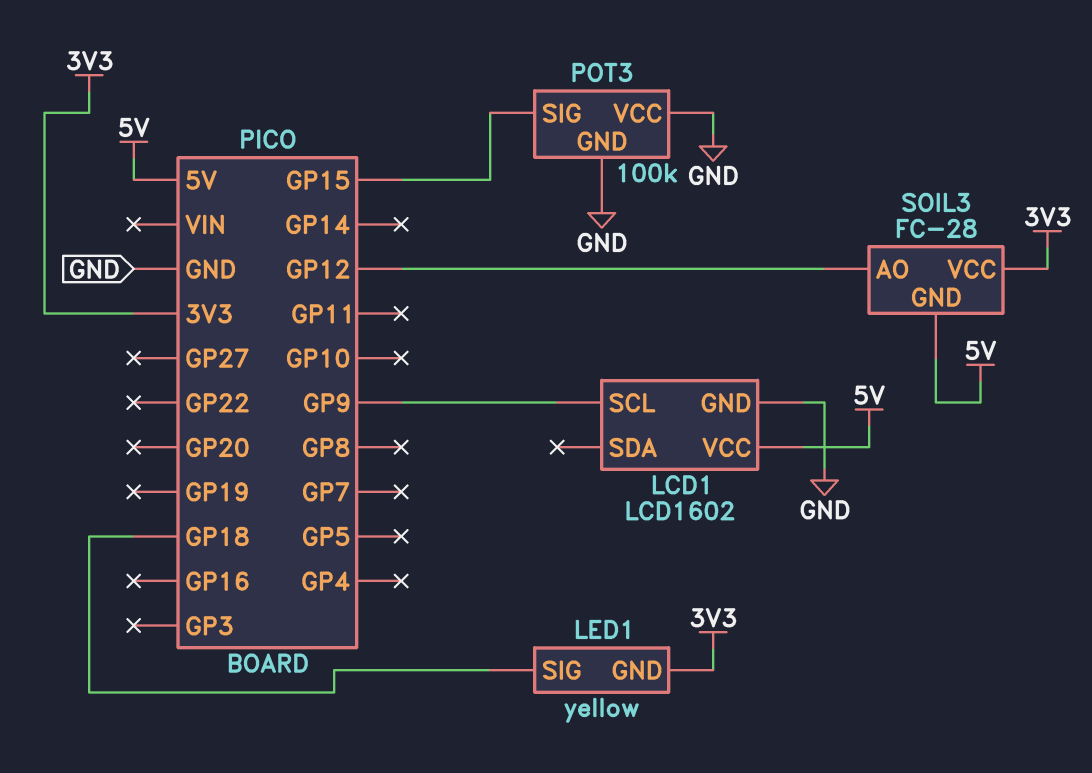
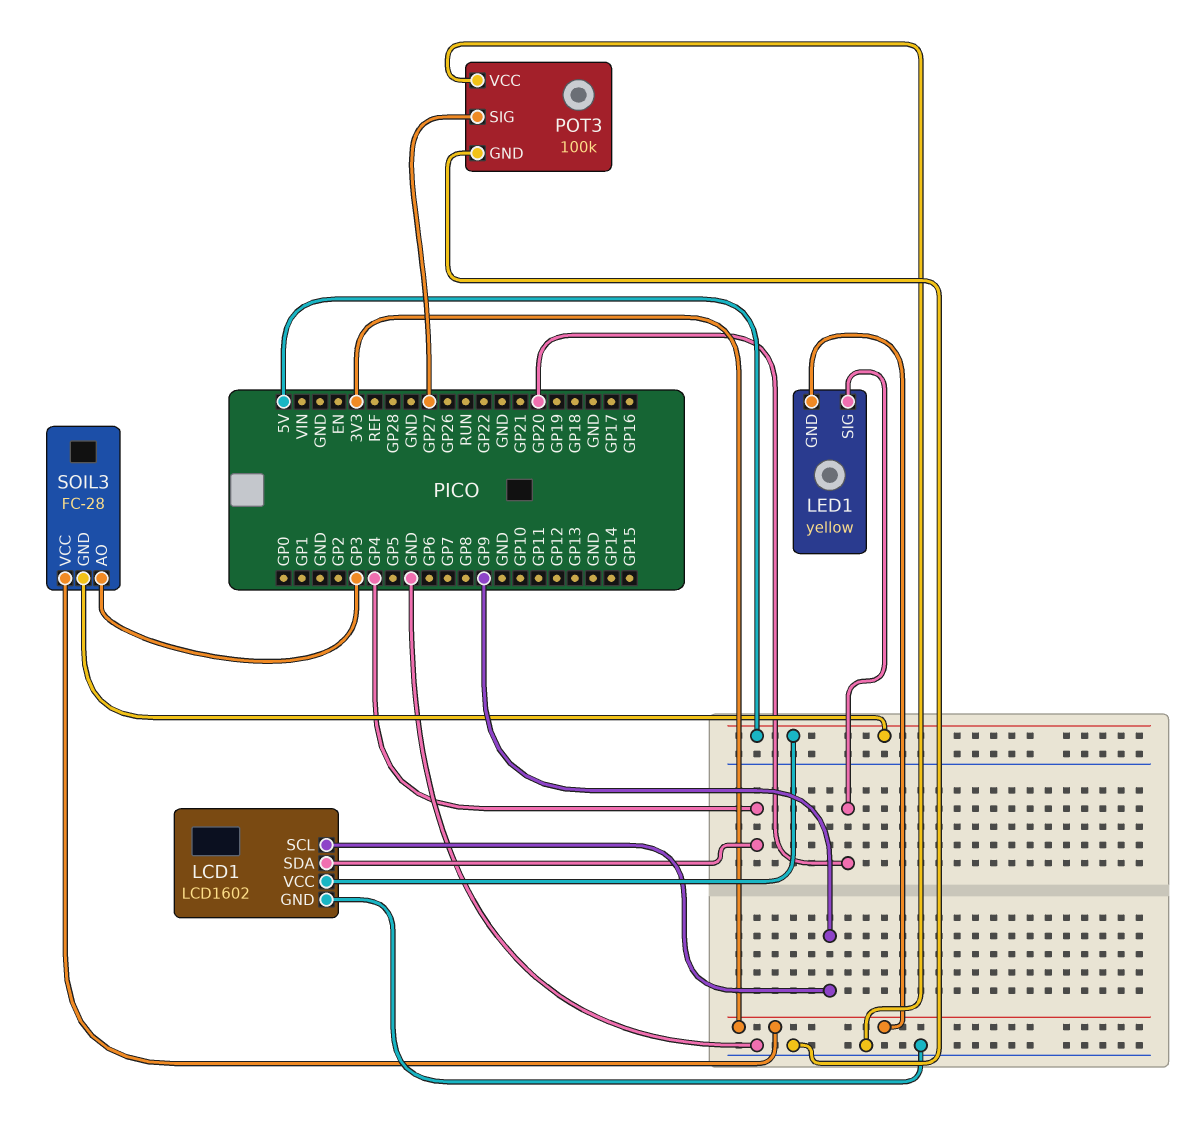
LCD1 pin SDA: none -> GP4
LED1 pin SIG: GP18 -> GP20
POT3 pin SIG: GP15 -> GP27
SOIL3 pin AO: GP12 -> GP3

